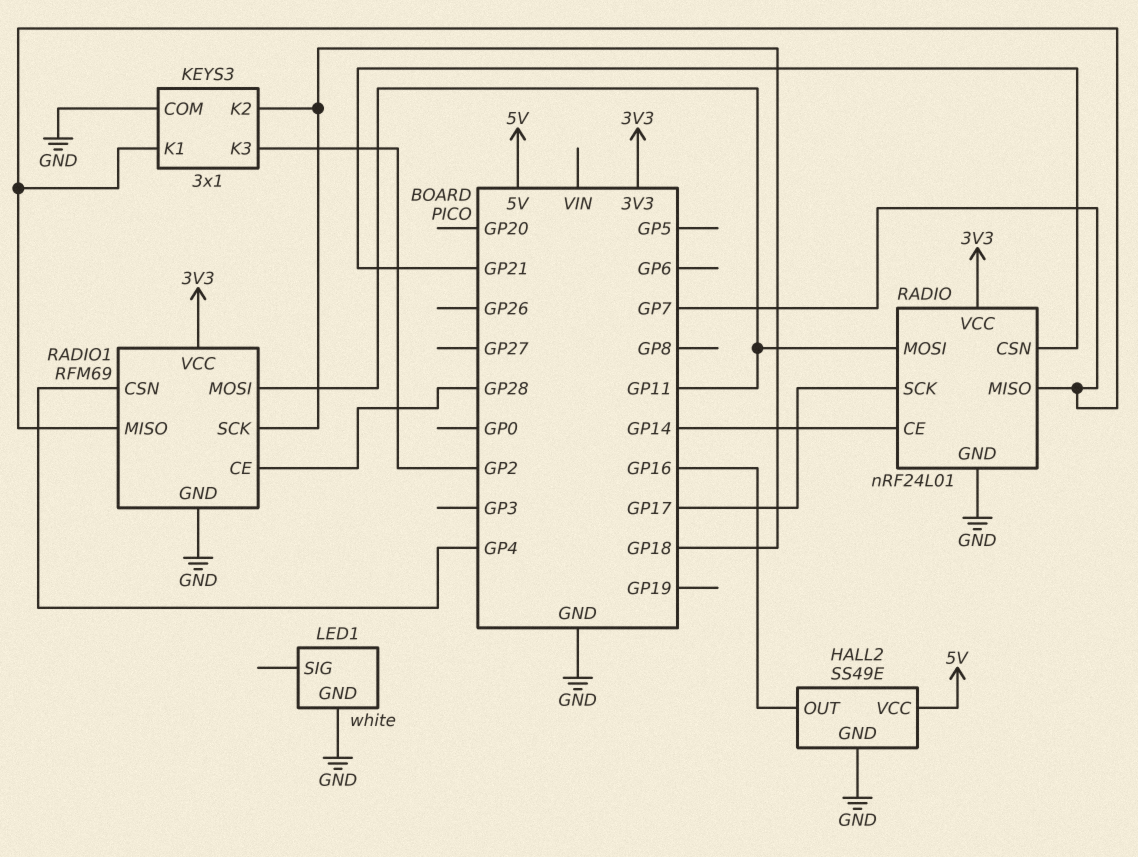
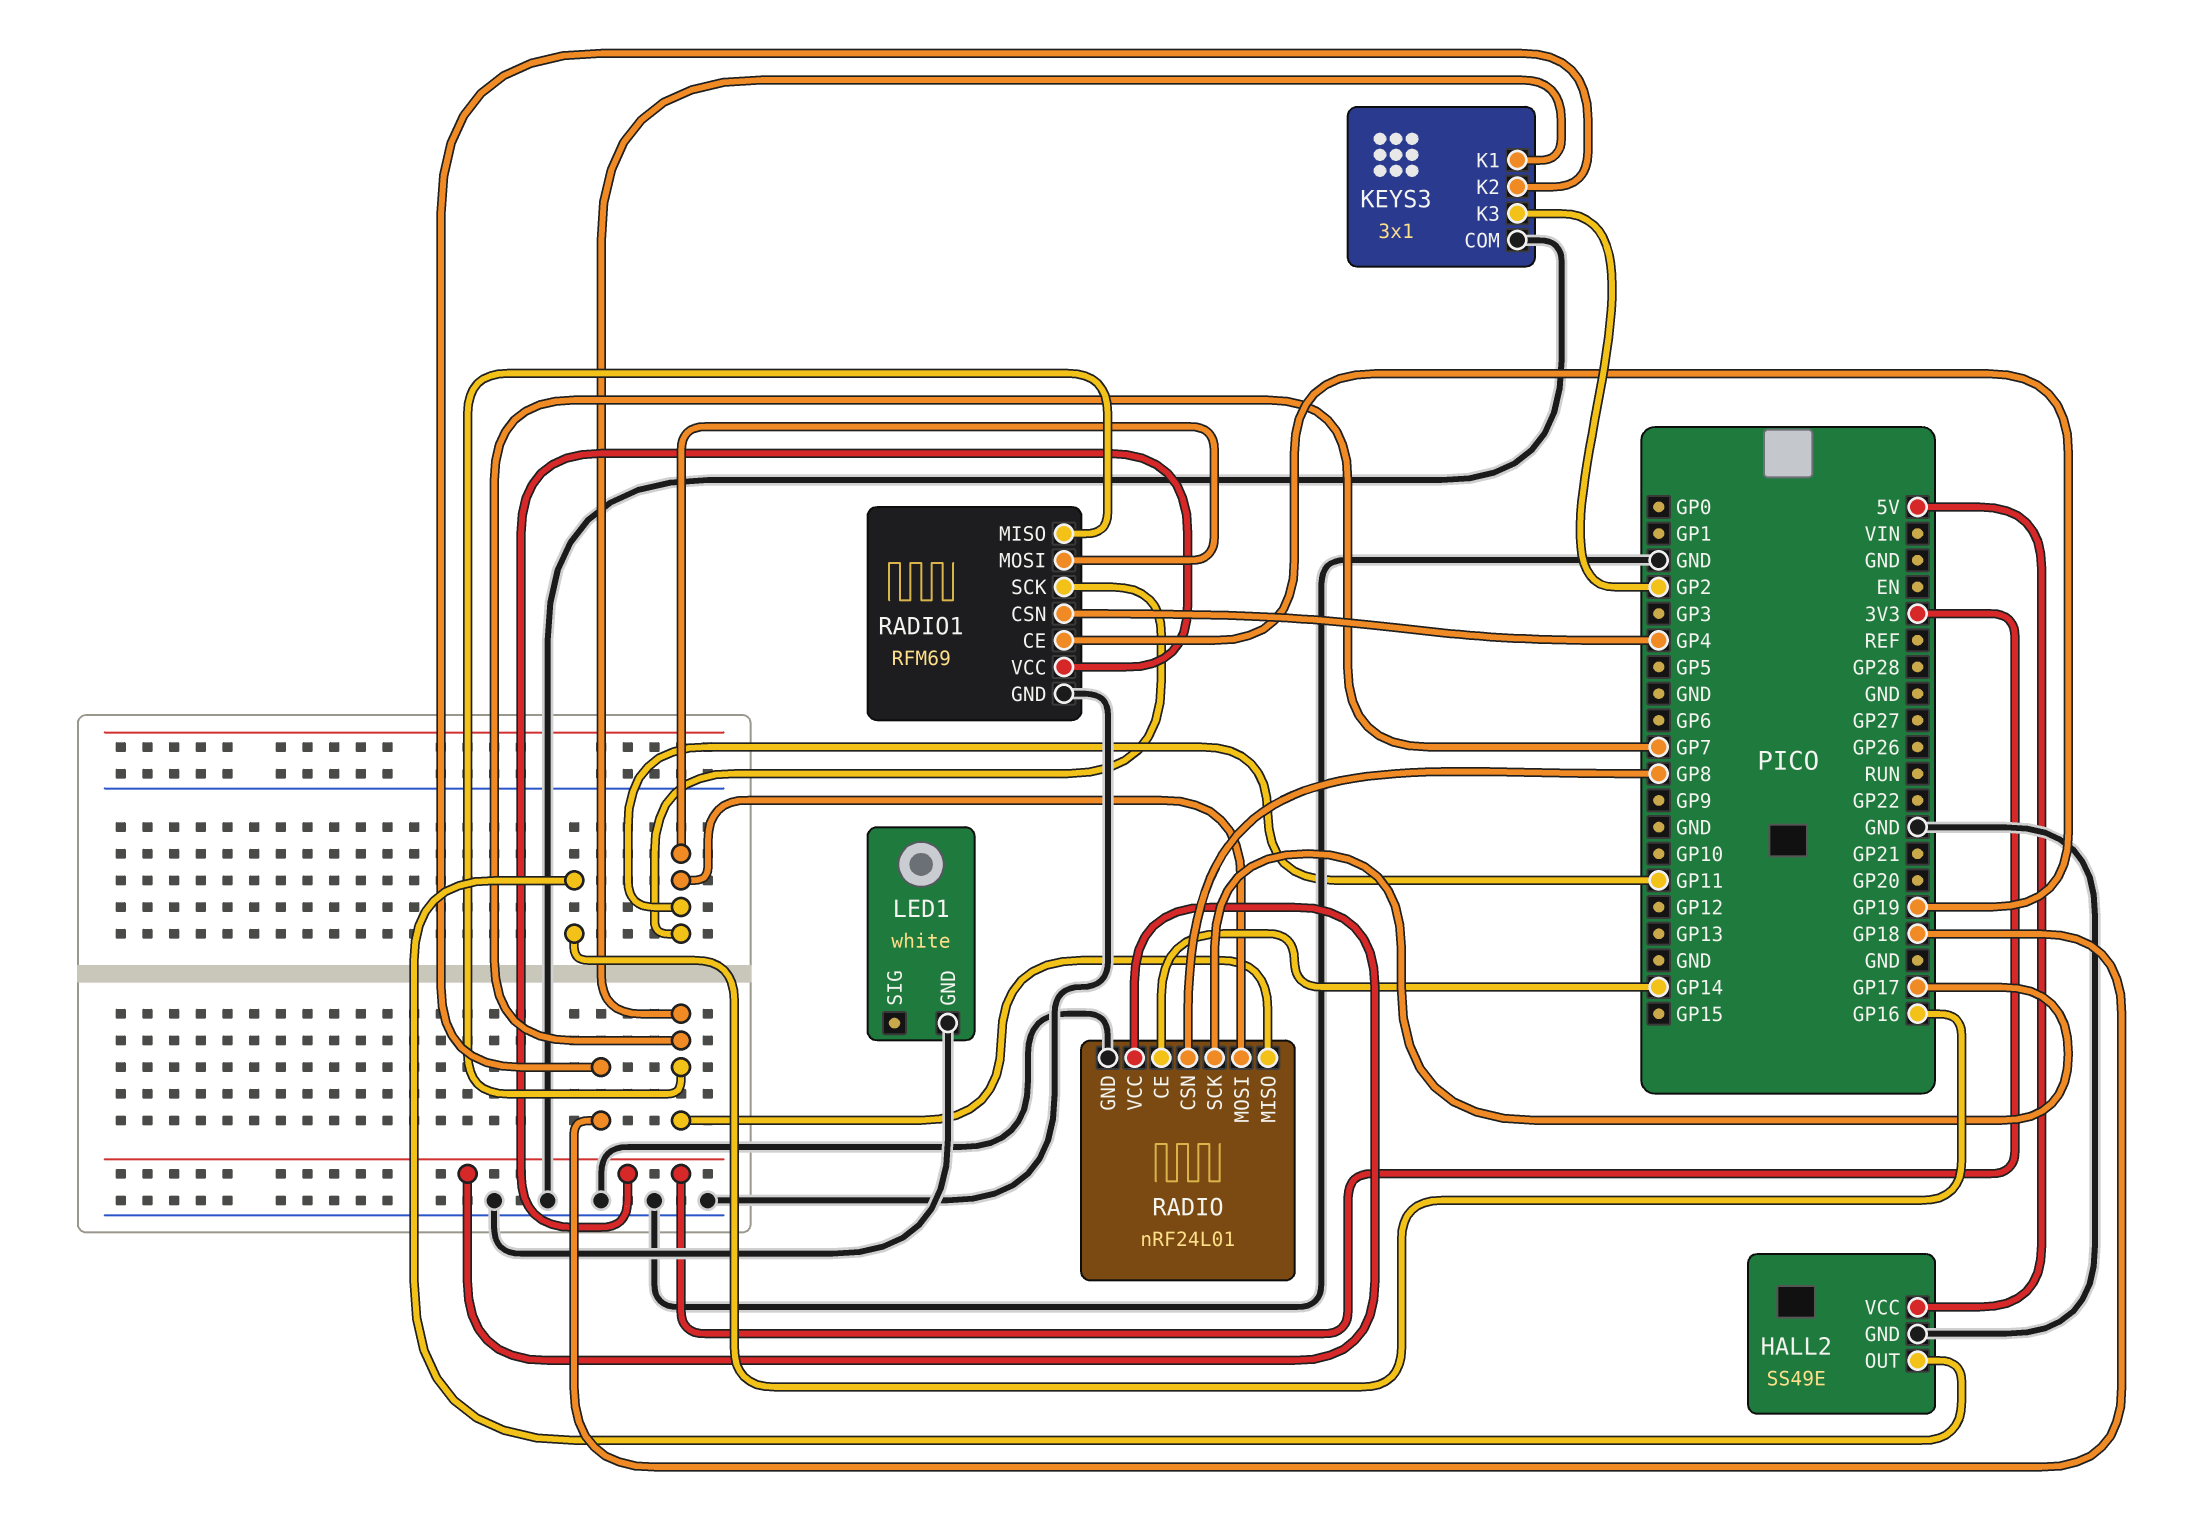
RADIO pin CSN: GP21 -> GP8
RADIO1 pin CE: GP28 -> GP19
RADIO1 pin SCK: GP18 -> GP11

